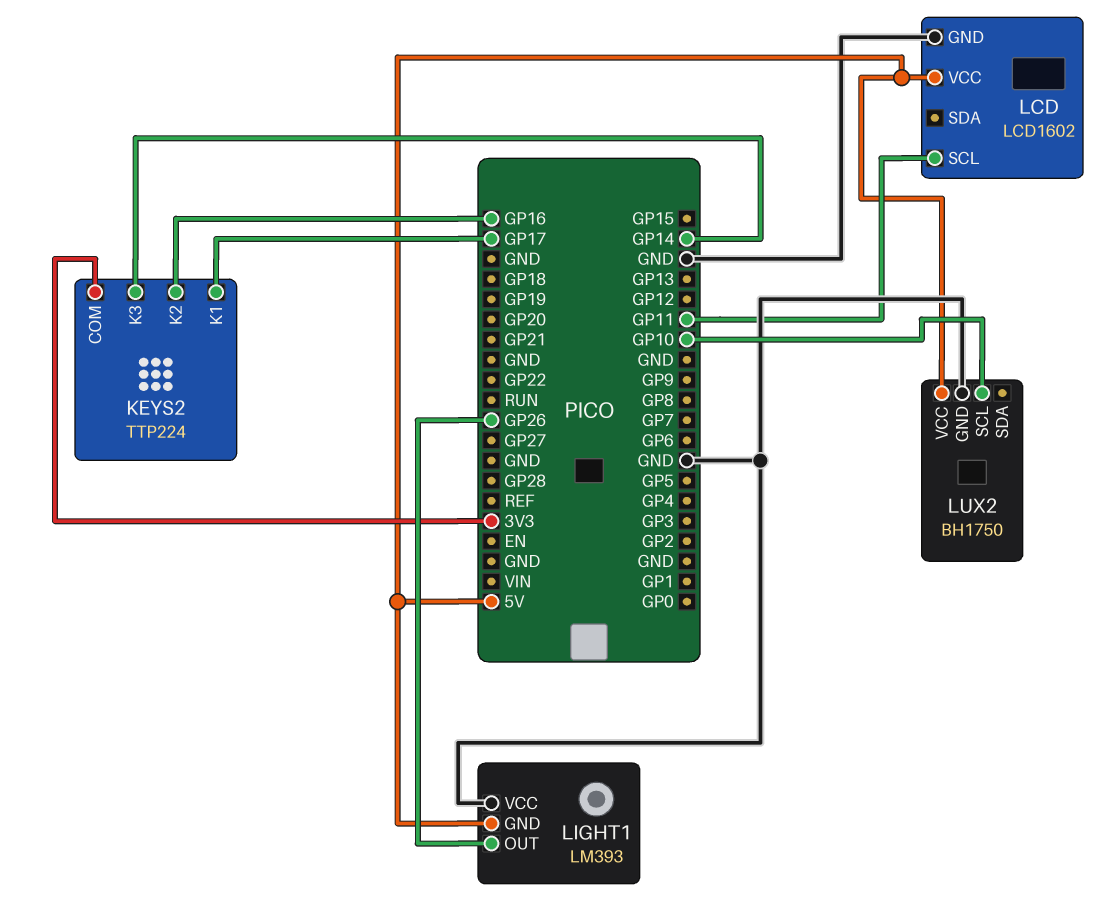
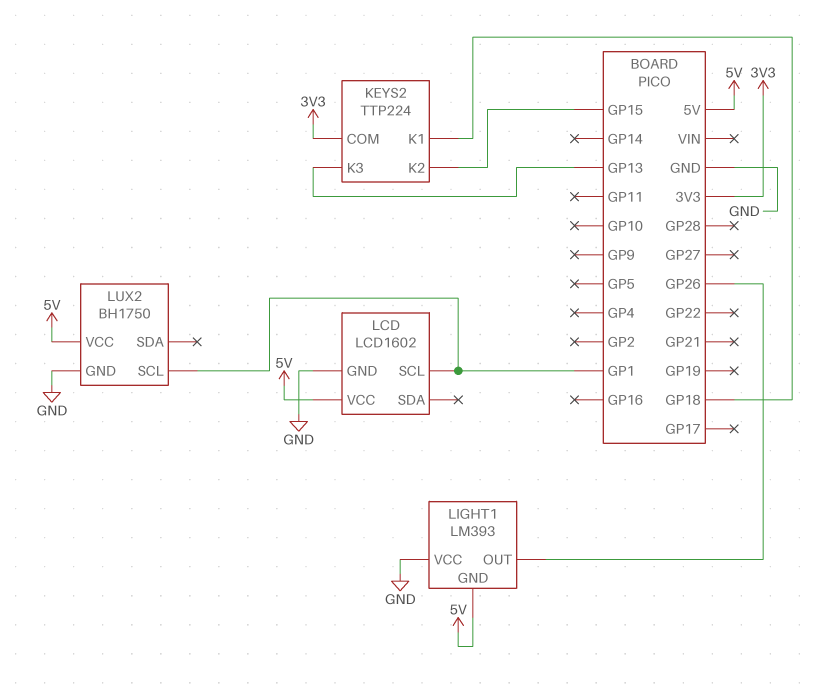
KEYS2 pin K1: GP17 -> GP18
KEYS2 pin K2: GP16 -> GP15
KEYS2 pin K3: GP14 -> GP13
LCD pin SCL: GP11 -> GP1
LUX2 pin SCL: GP10 -> GP1

